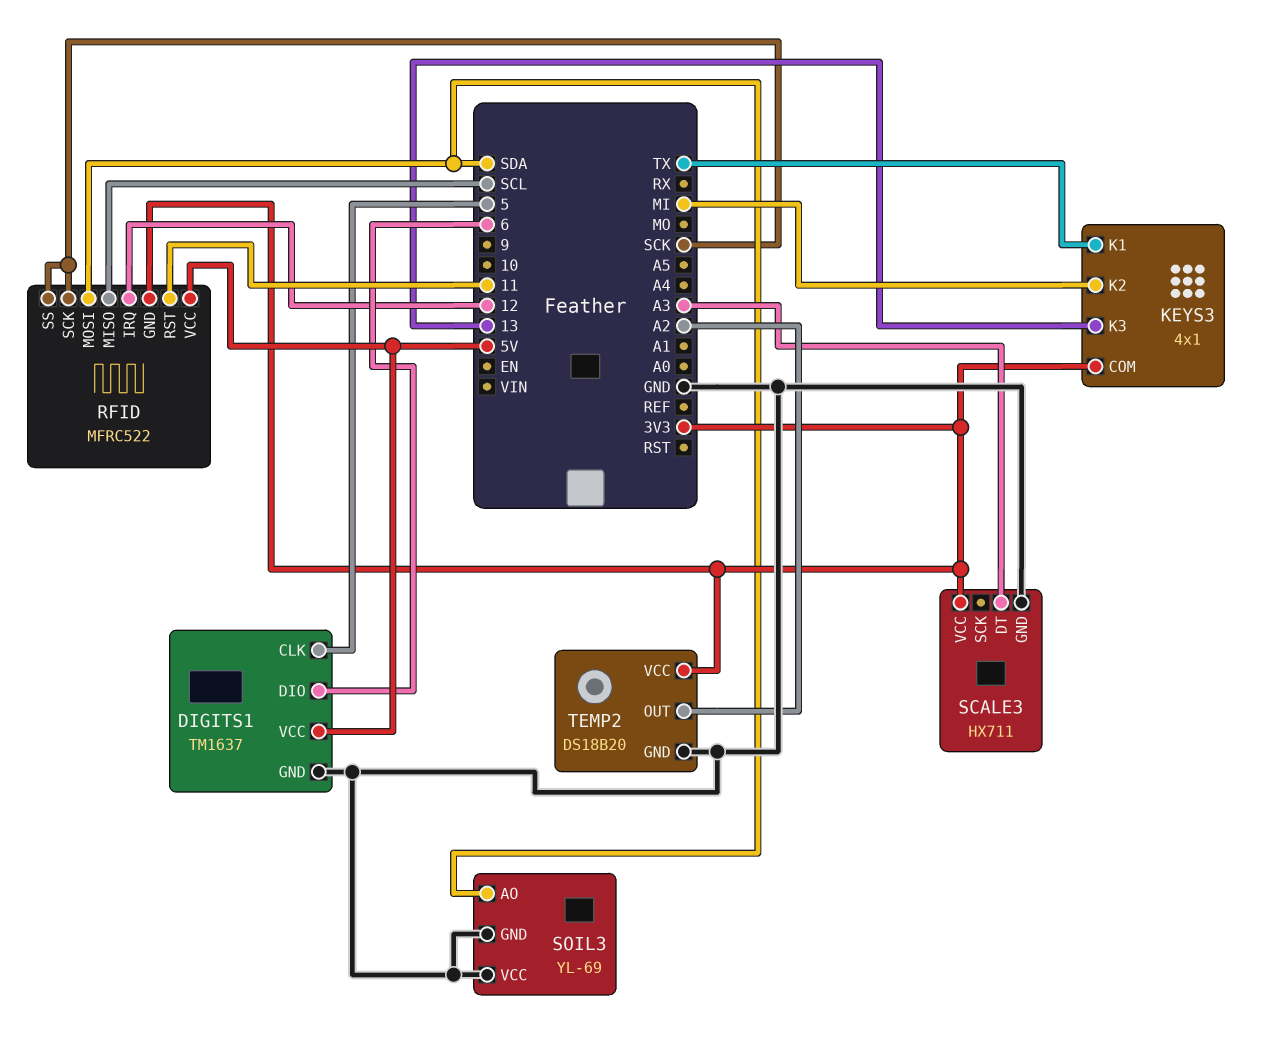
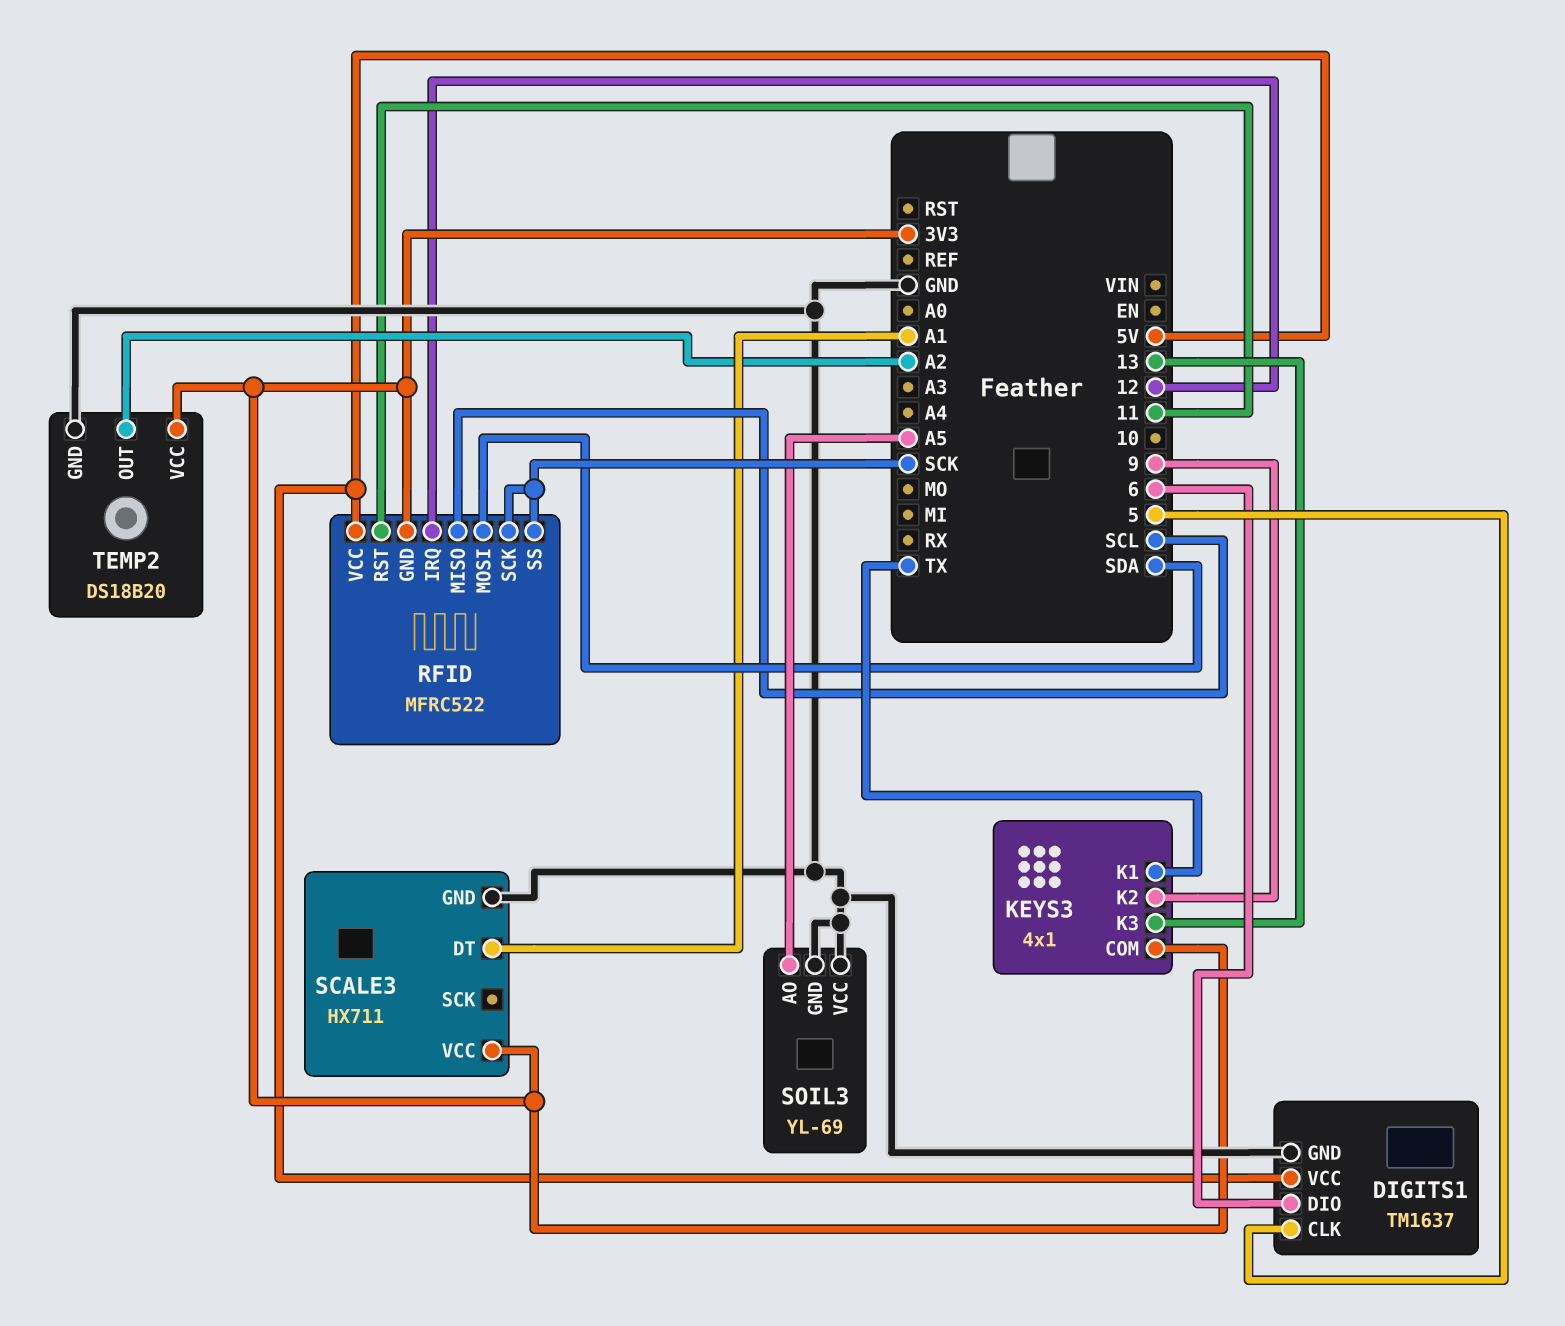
KEYS3 pin K2: MI -> 9
SCALE3 pin DT: A3 -> A1
SOIL3 pin AO: SDA -> A5

